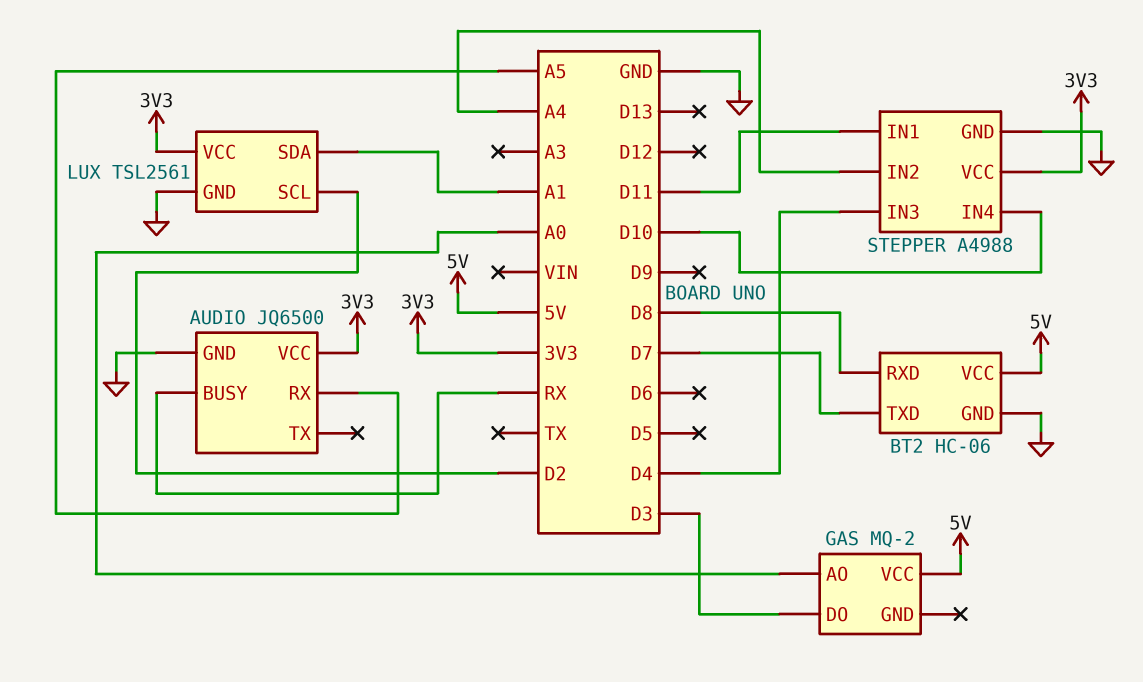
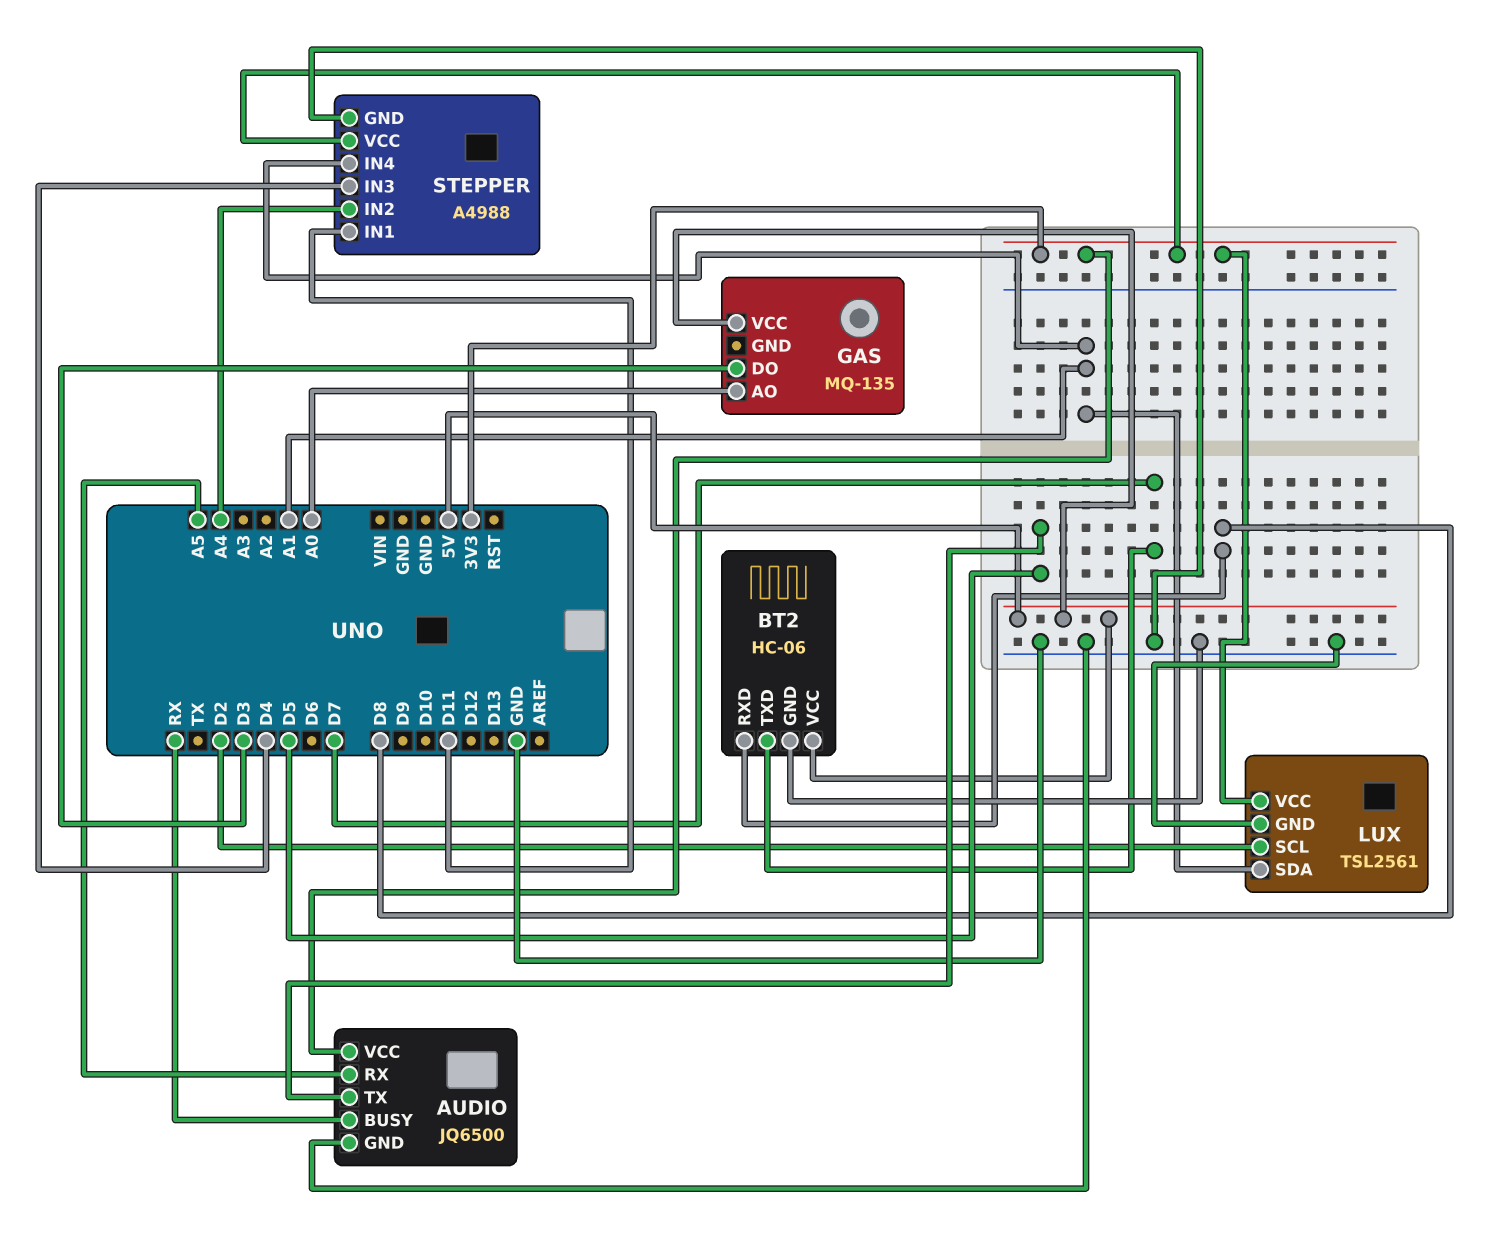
AUDIO pin TX: none -> D5
GAS: MQ-2 -> MQ-135
STEPPER pin IN4: D10 -> A1

